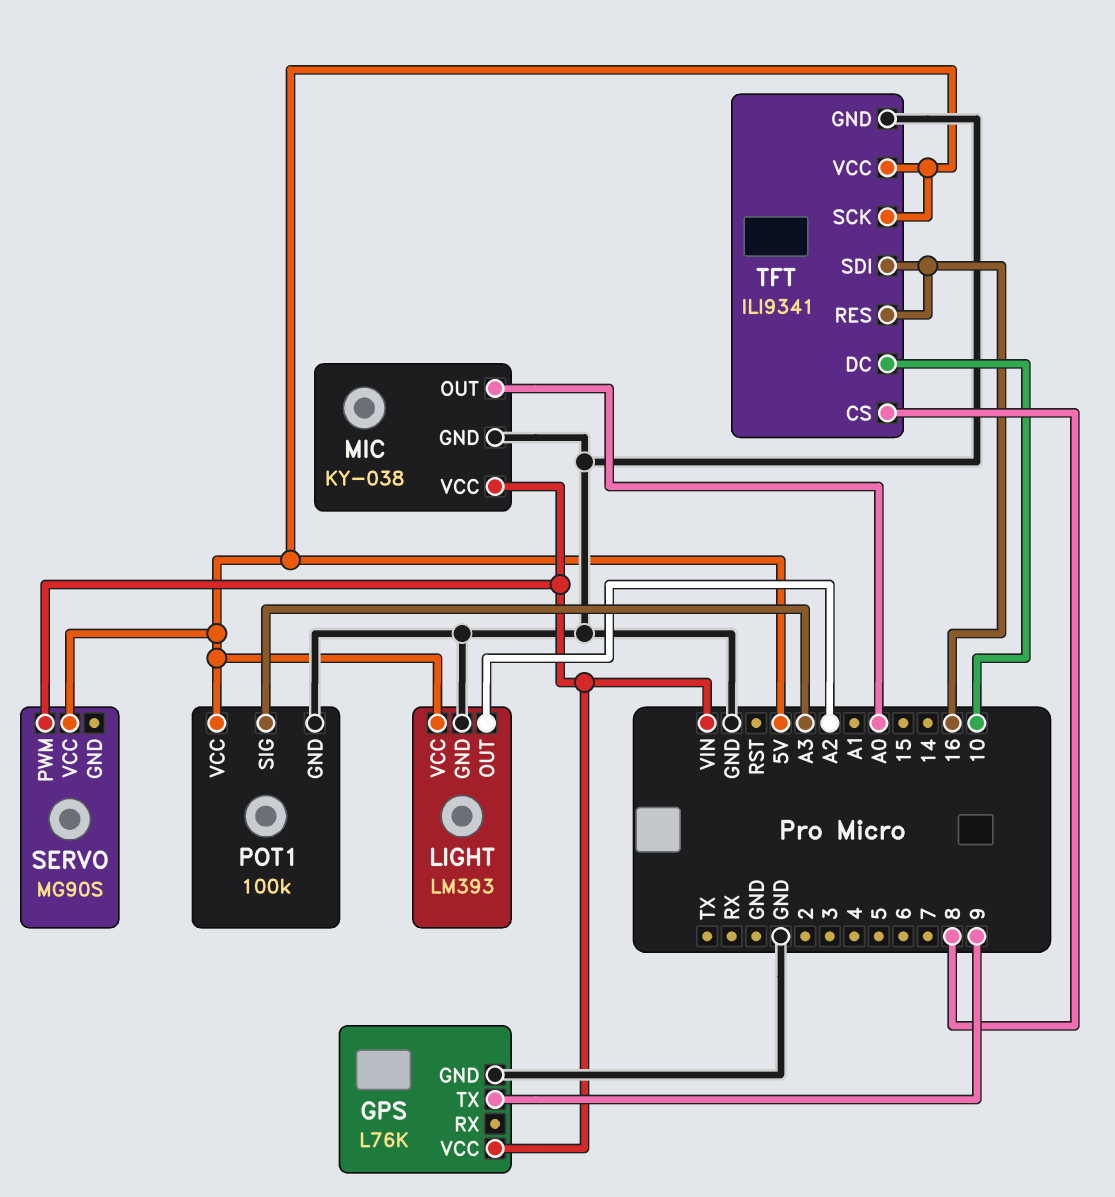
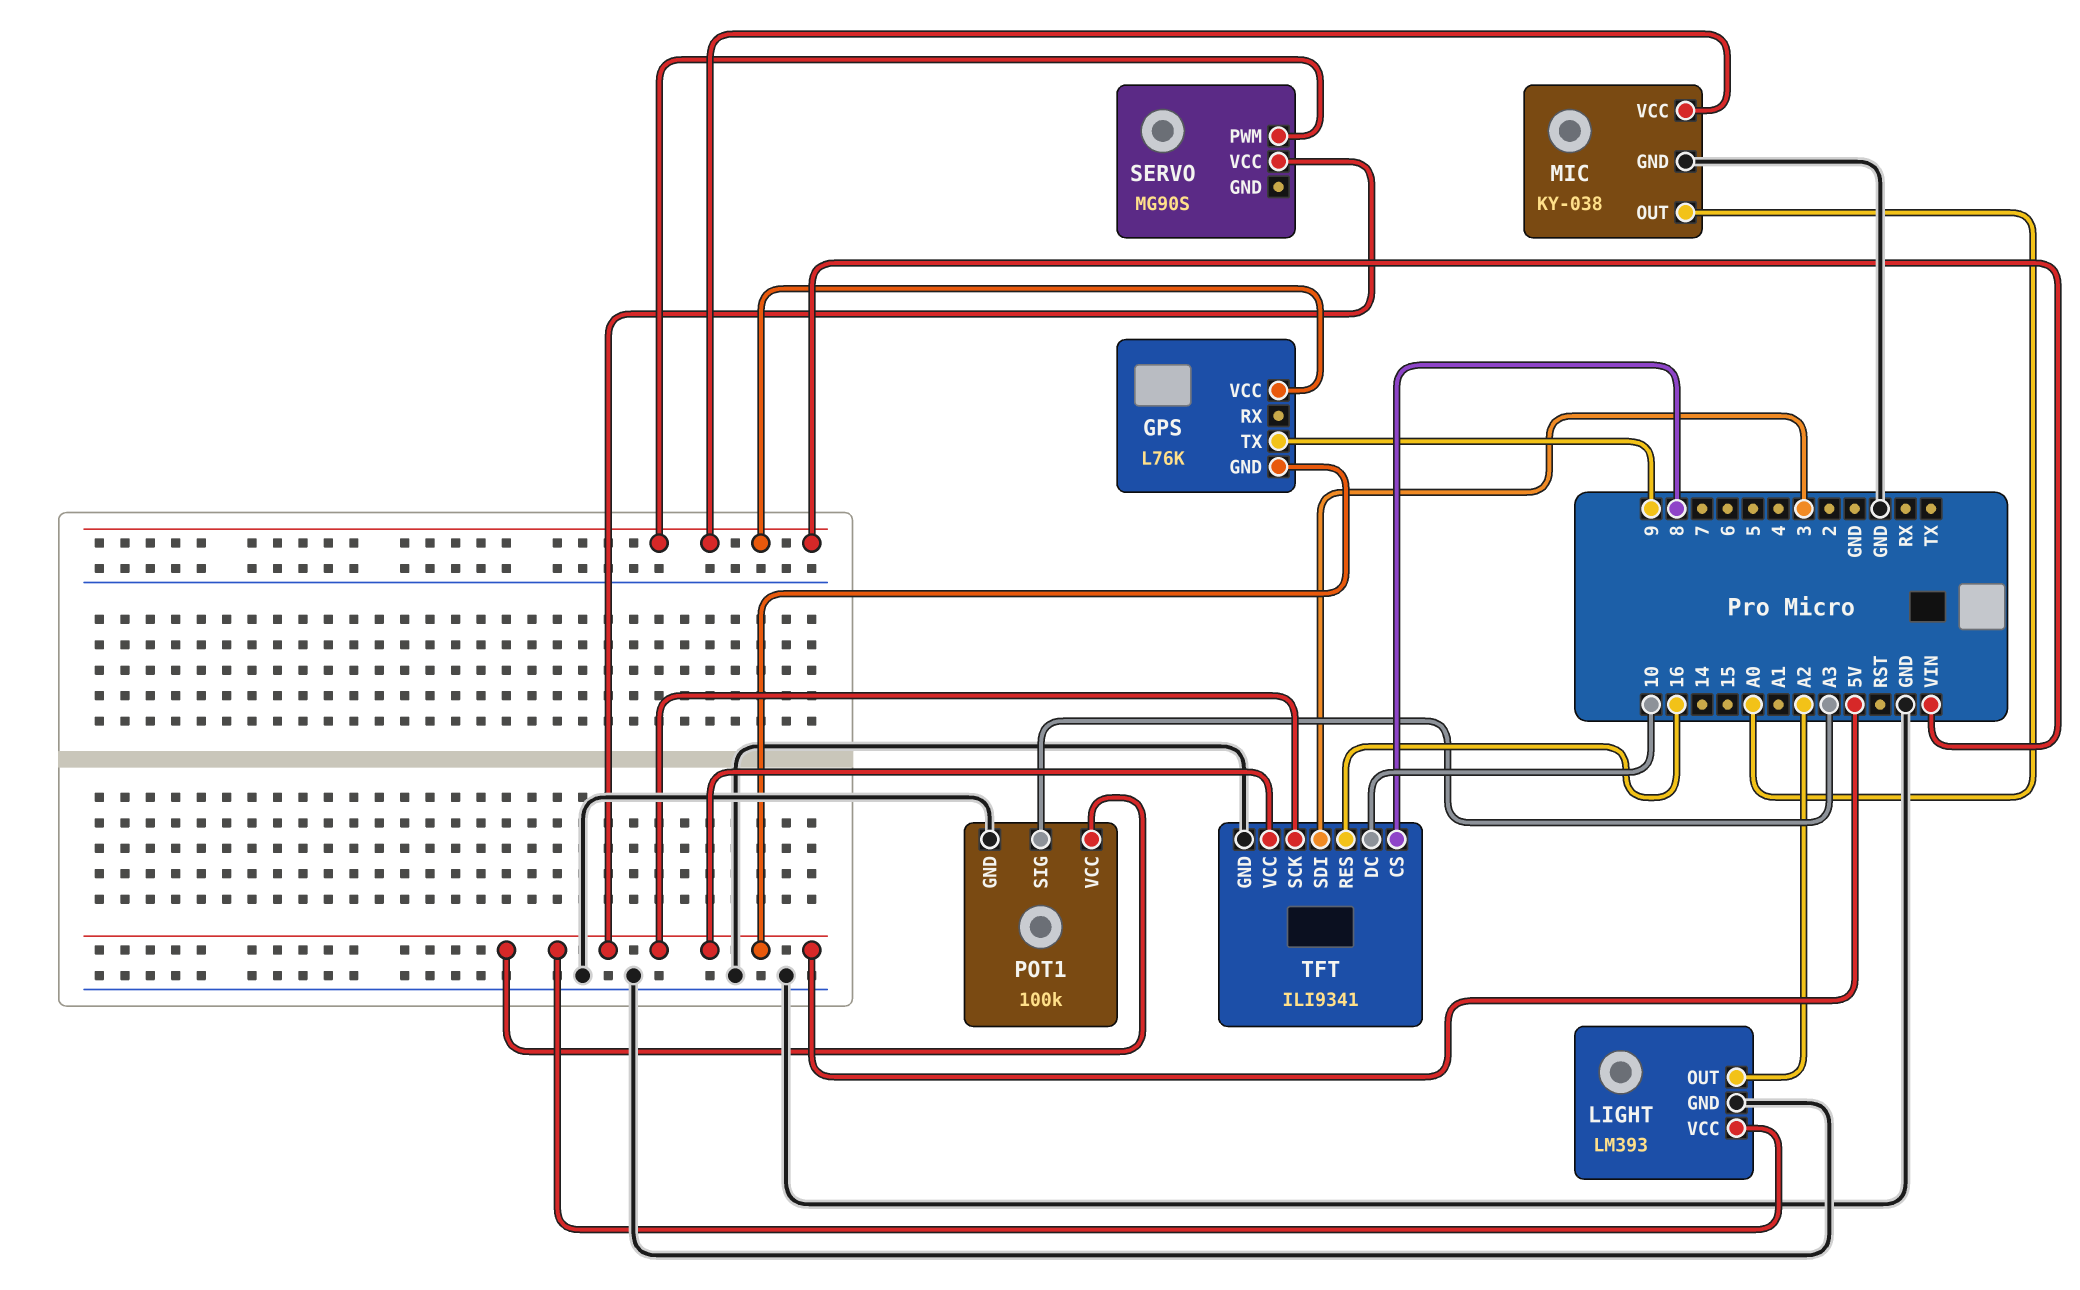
GPS pin GND: GND -> 5V
TFT pin SDI: 16 -> 3

